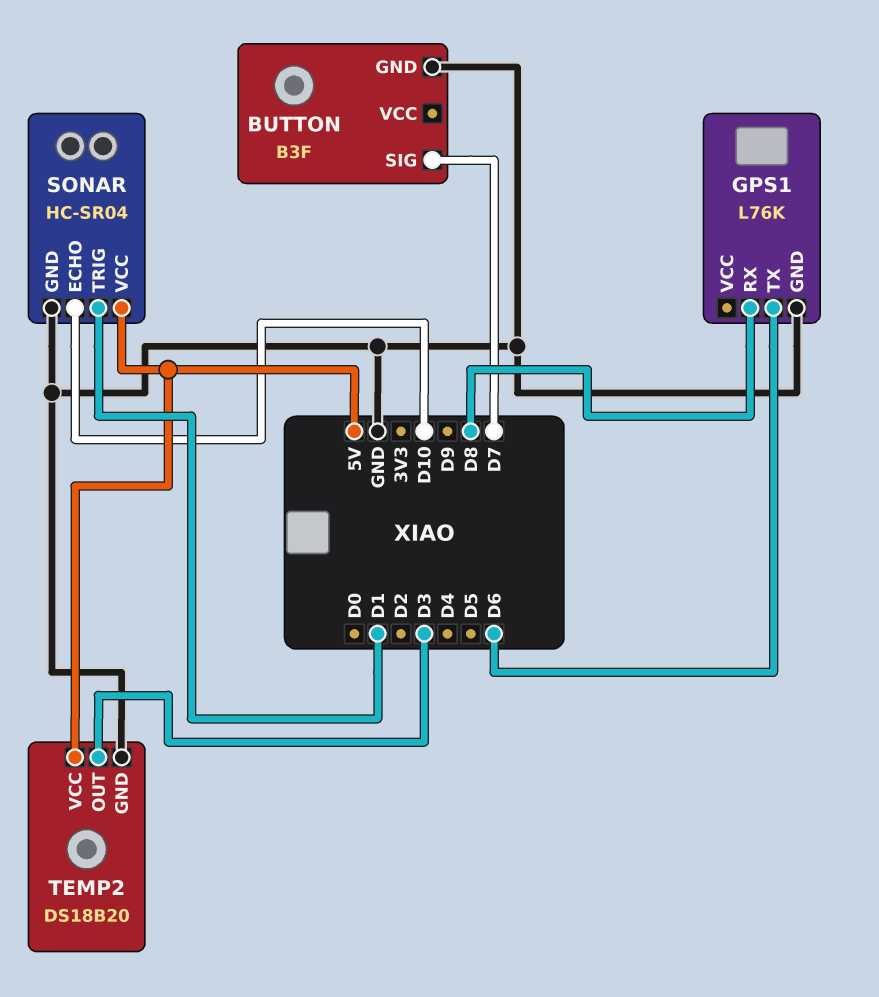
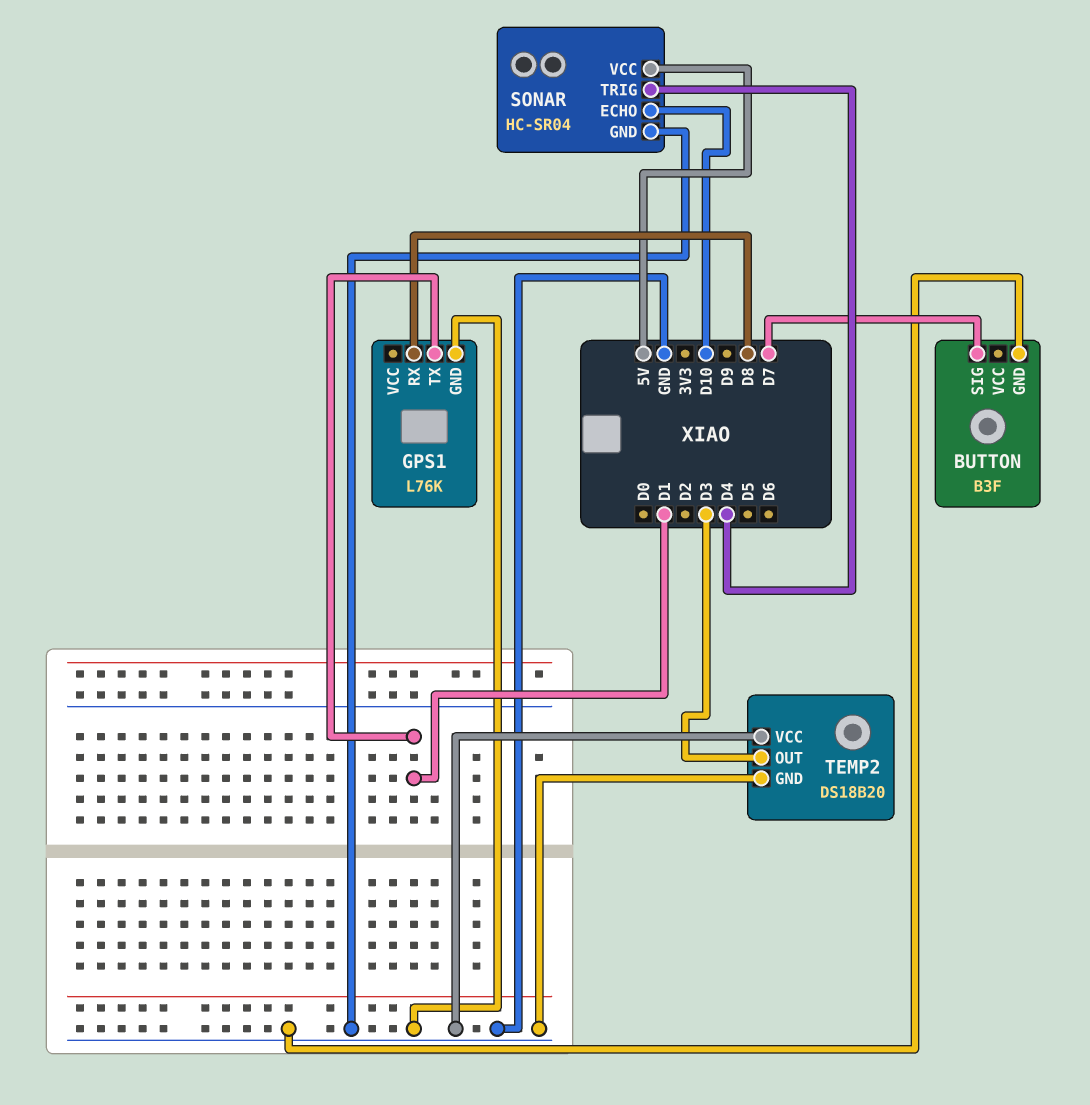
GPS1 pin TX: D6 -> D1
SONAR pin TRIG: D1 -> D4
TEMP2 pin VCC: 5V -> GND

